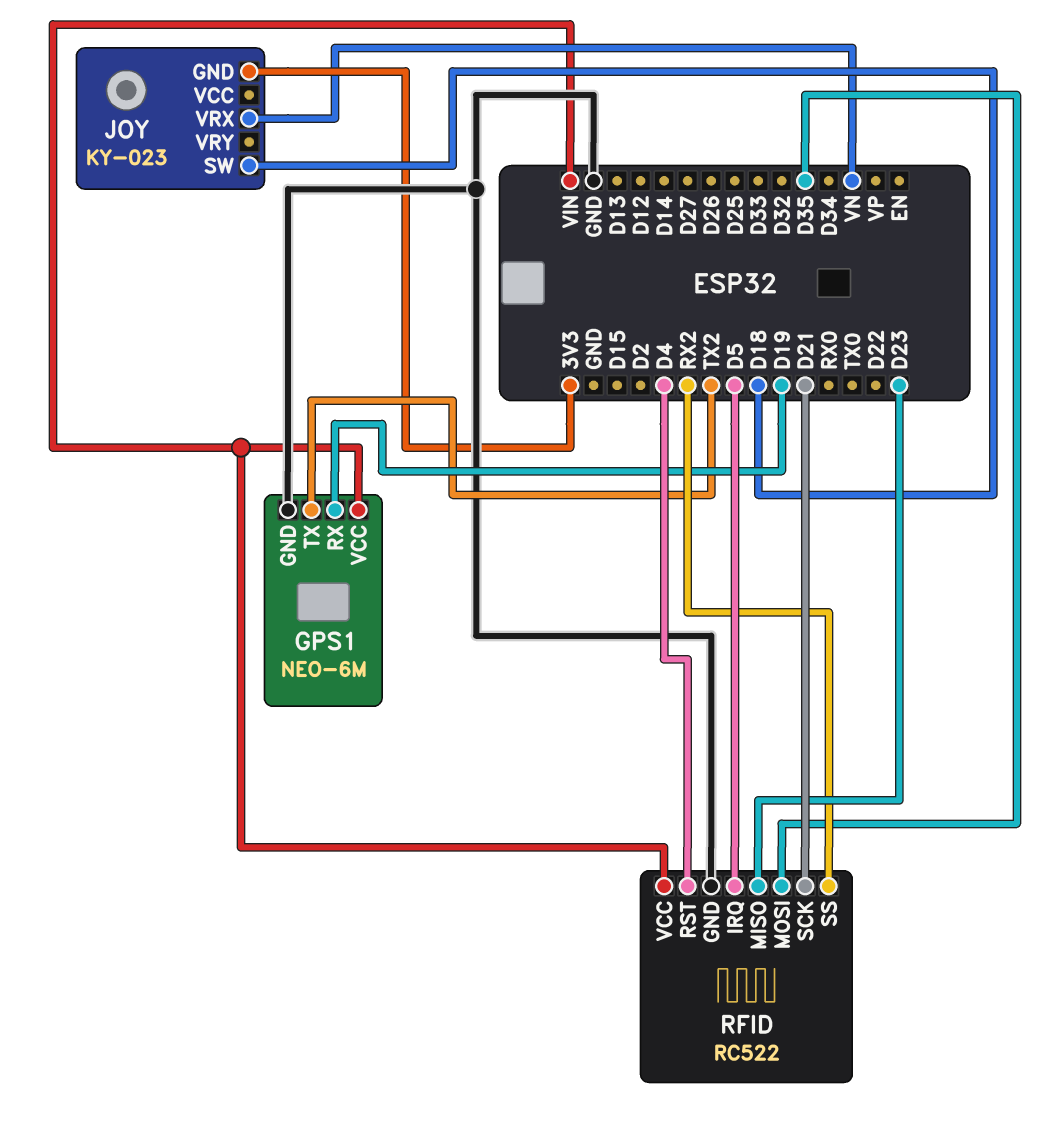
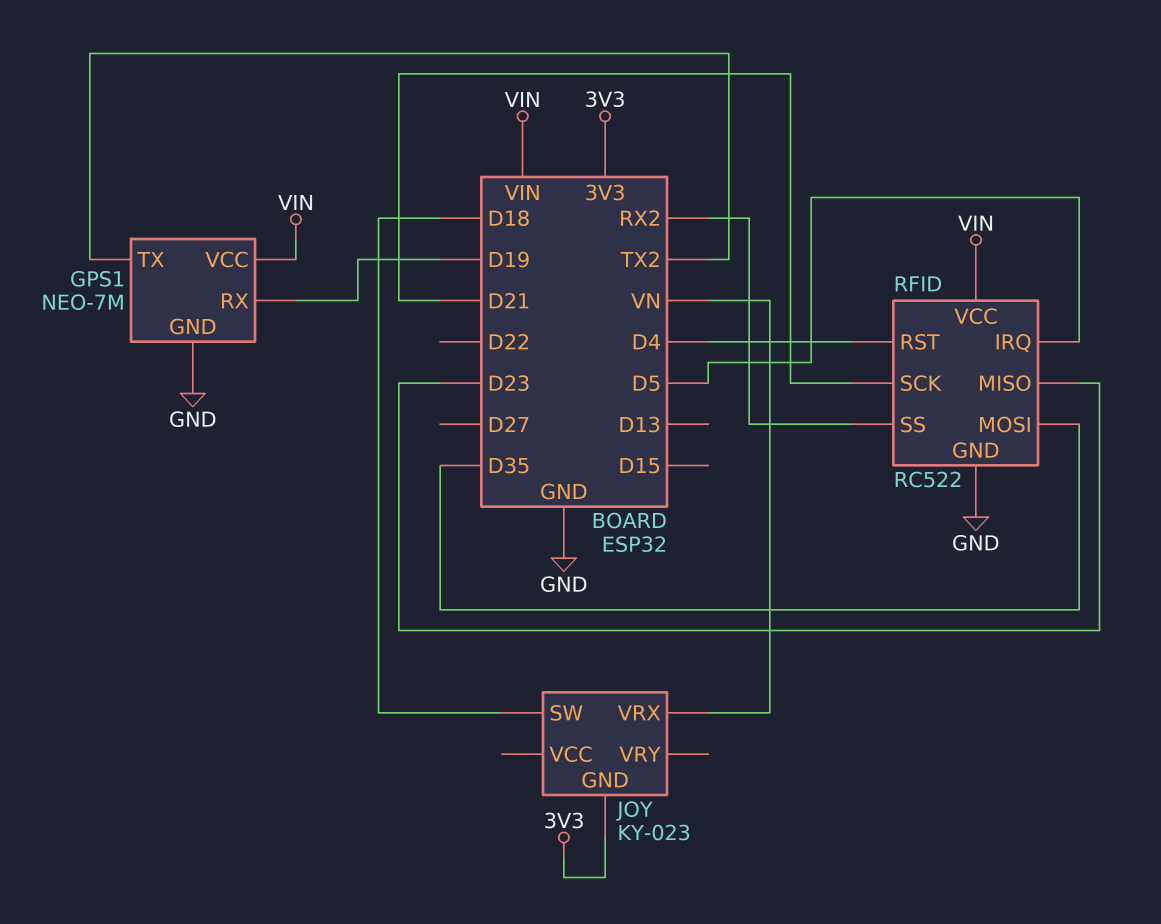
GPS1: NEO-6M -> NEO-7M

